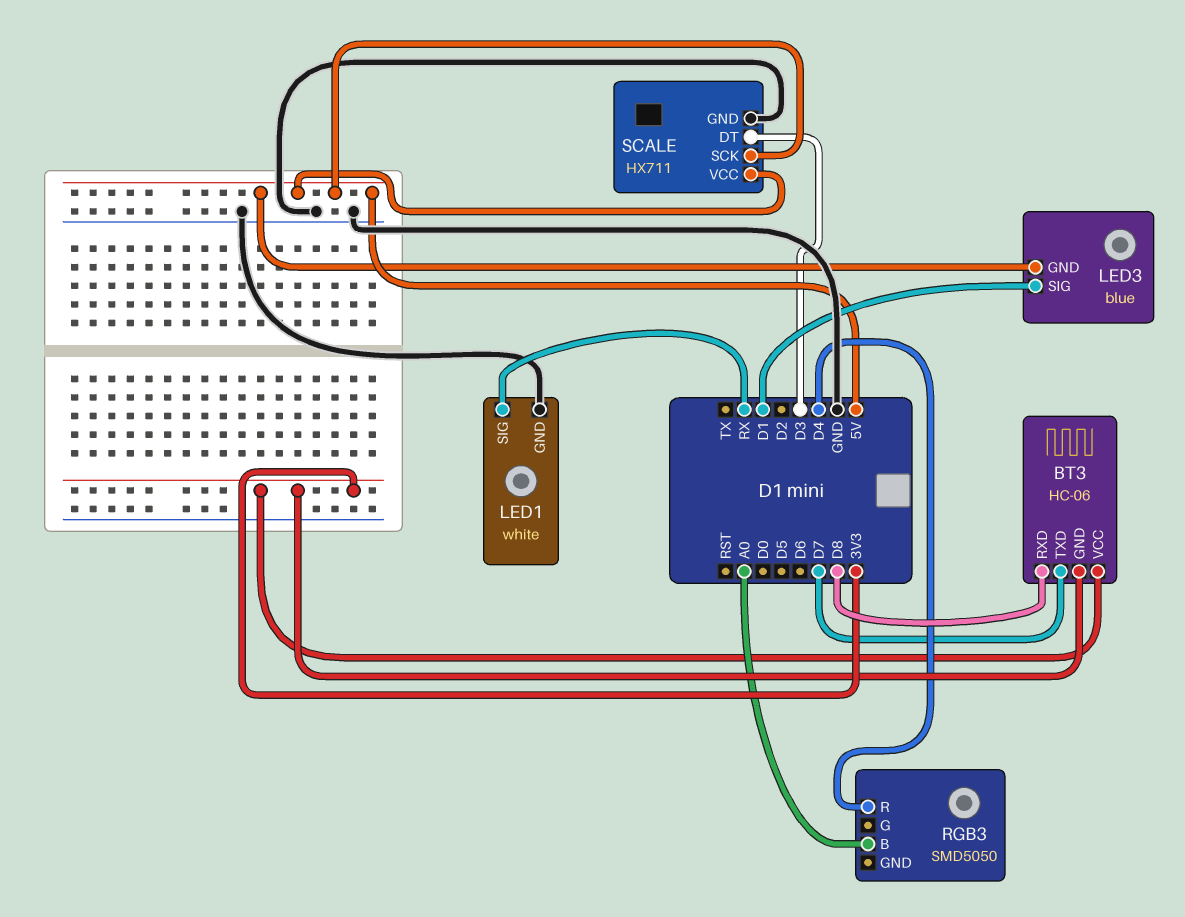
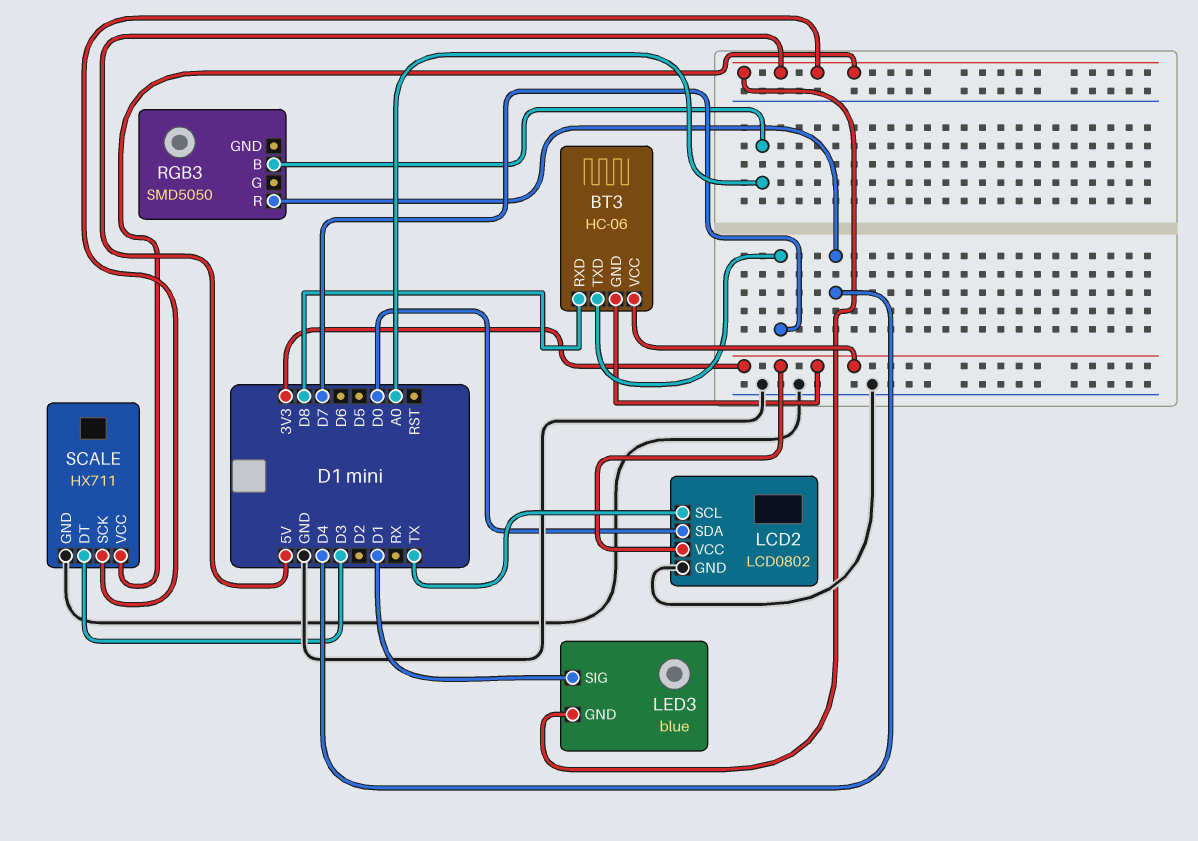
LCD2: none -> LCD0802
LCD2 pin GND: none -> GND
LCD2 pin SCL: none -> TX
LCD2 pin SDA: none -> D0
LCD2 pin VCC: none -> 3V3
LED1: white -> none
LED1 pin GND: GND -> none
LED1 pin SIG: RX -> none

